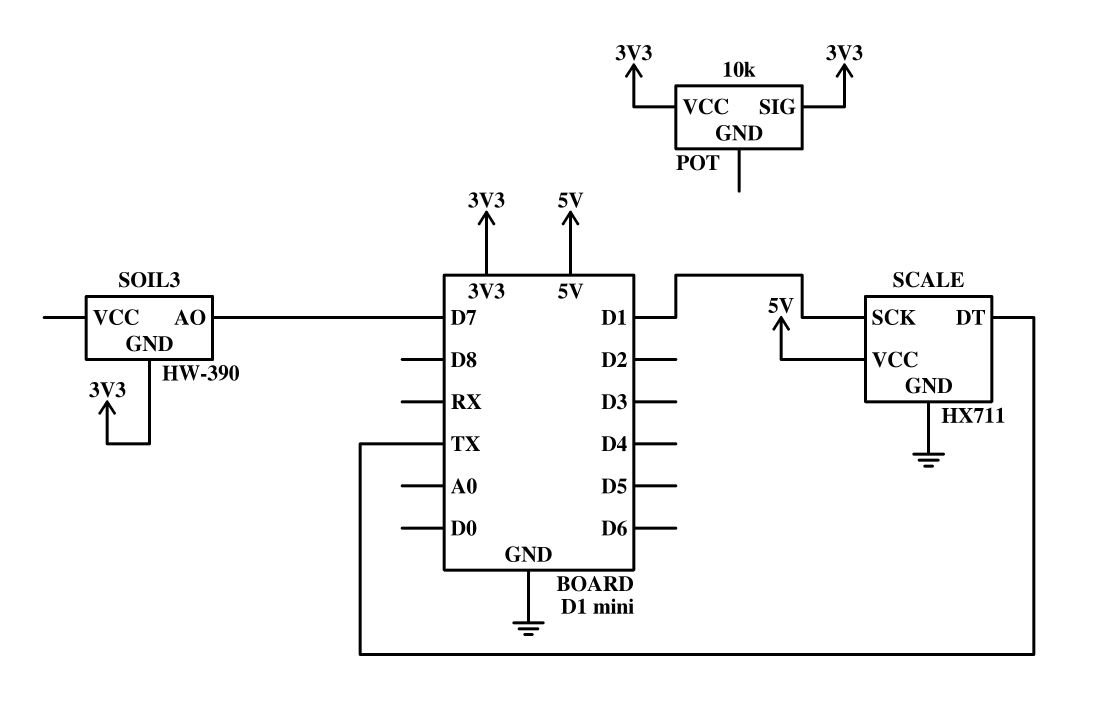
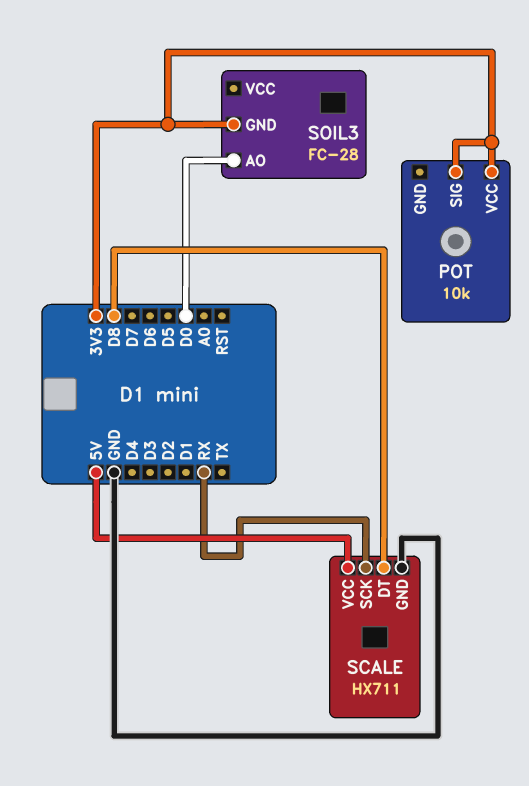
SCALE pin DT: TX -> D8
SCALE pin SCK: D1 -> RX
SOIL3: HW-390 -> FC-28
SOIL3 pin AO: D7 -> D0

